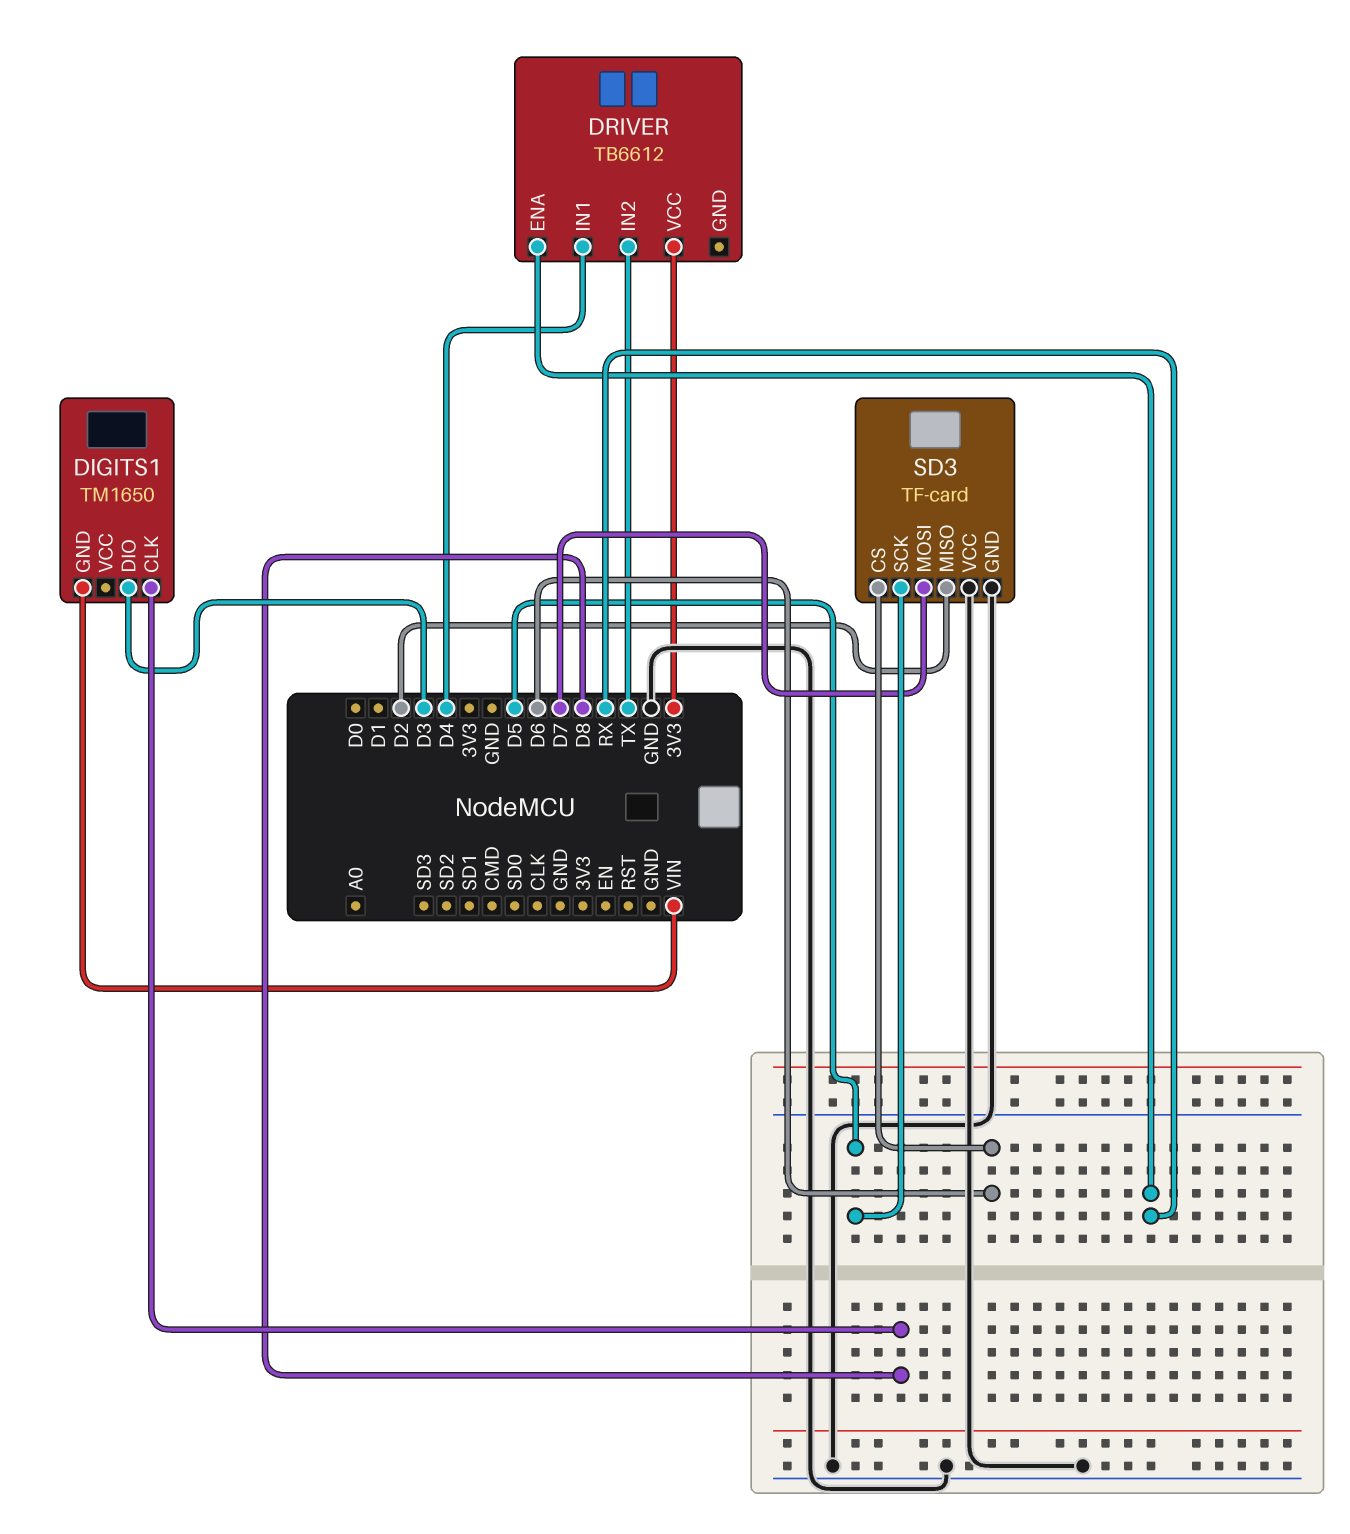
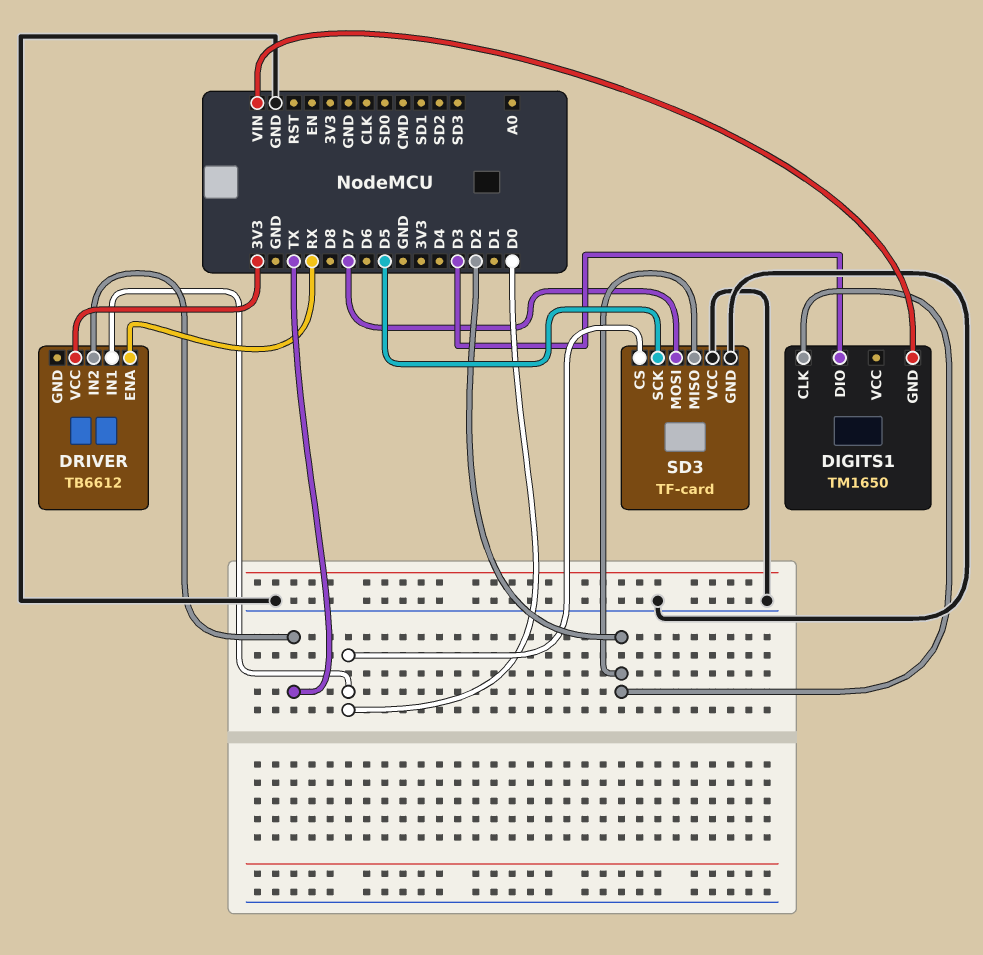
DIGITS1 pin CLK: D8 -> D2
DRIVER pin IN1: D4 -> D0
SD3 pin CS: D6 -> D0

